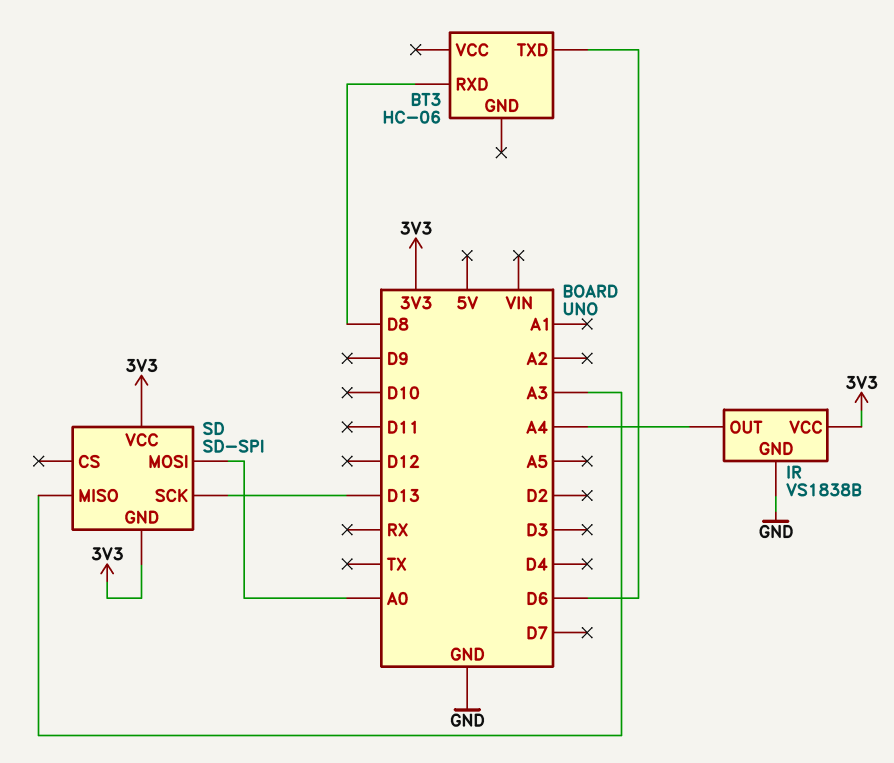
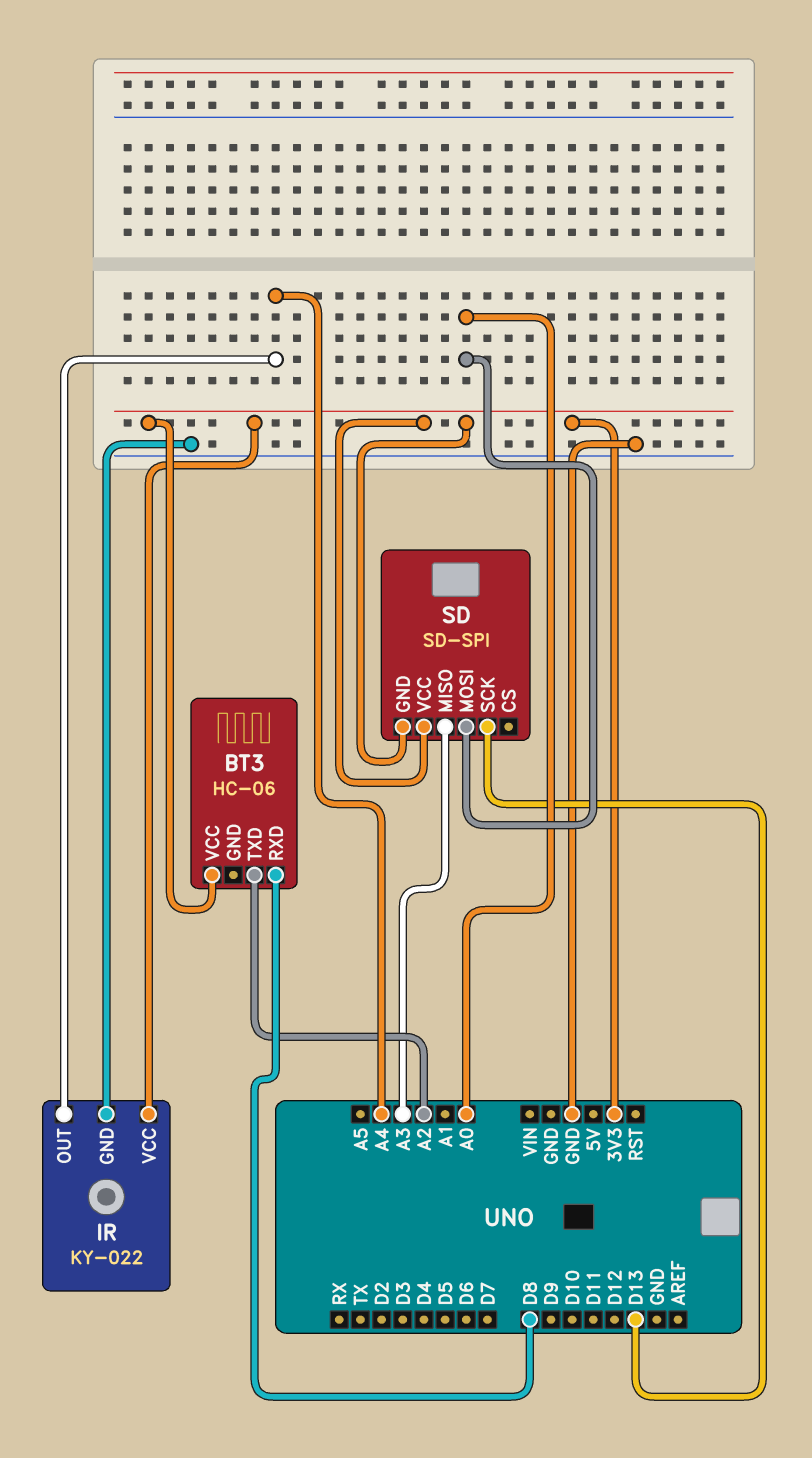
BT3 pin TXD: D6 -> A2
BT3 pin VCC: none -> 3V3
IR: VS1838B -> KY-022

